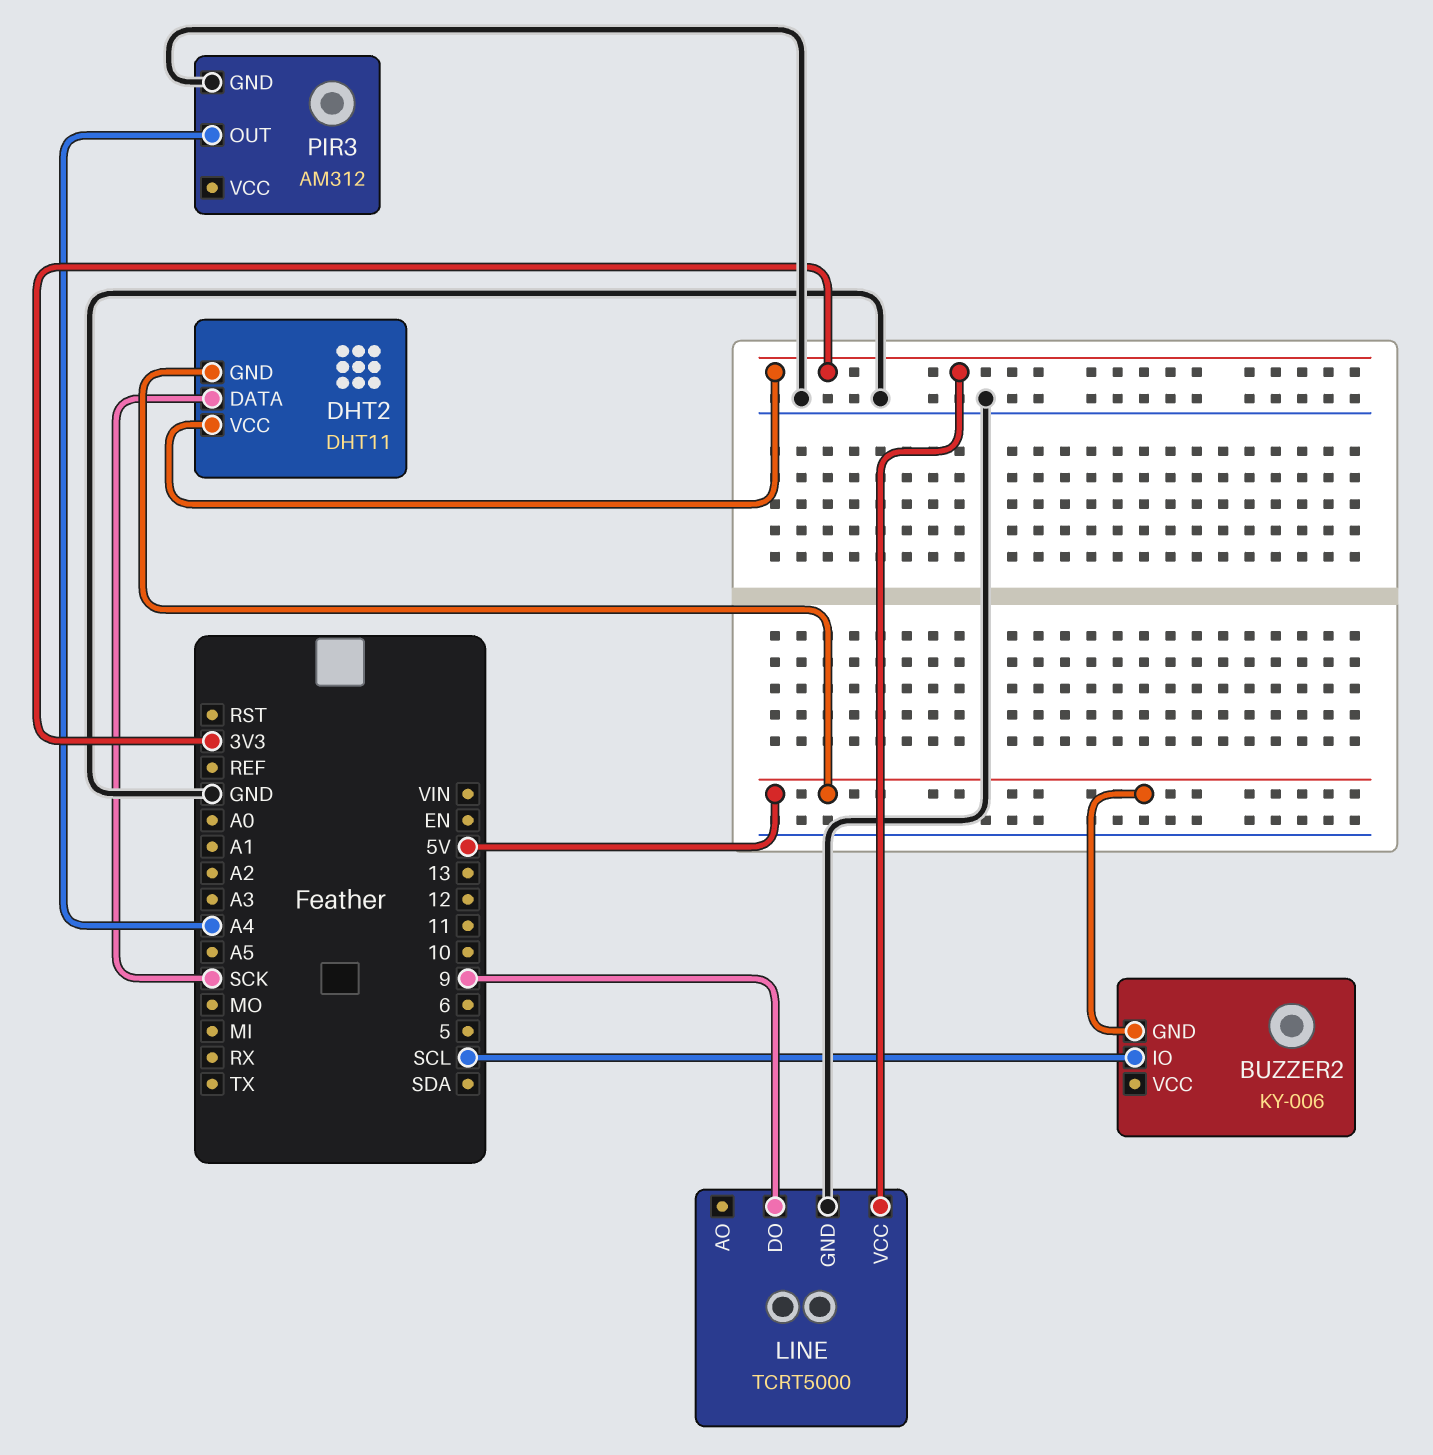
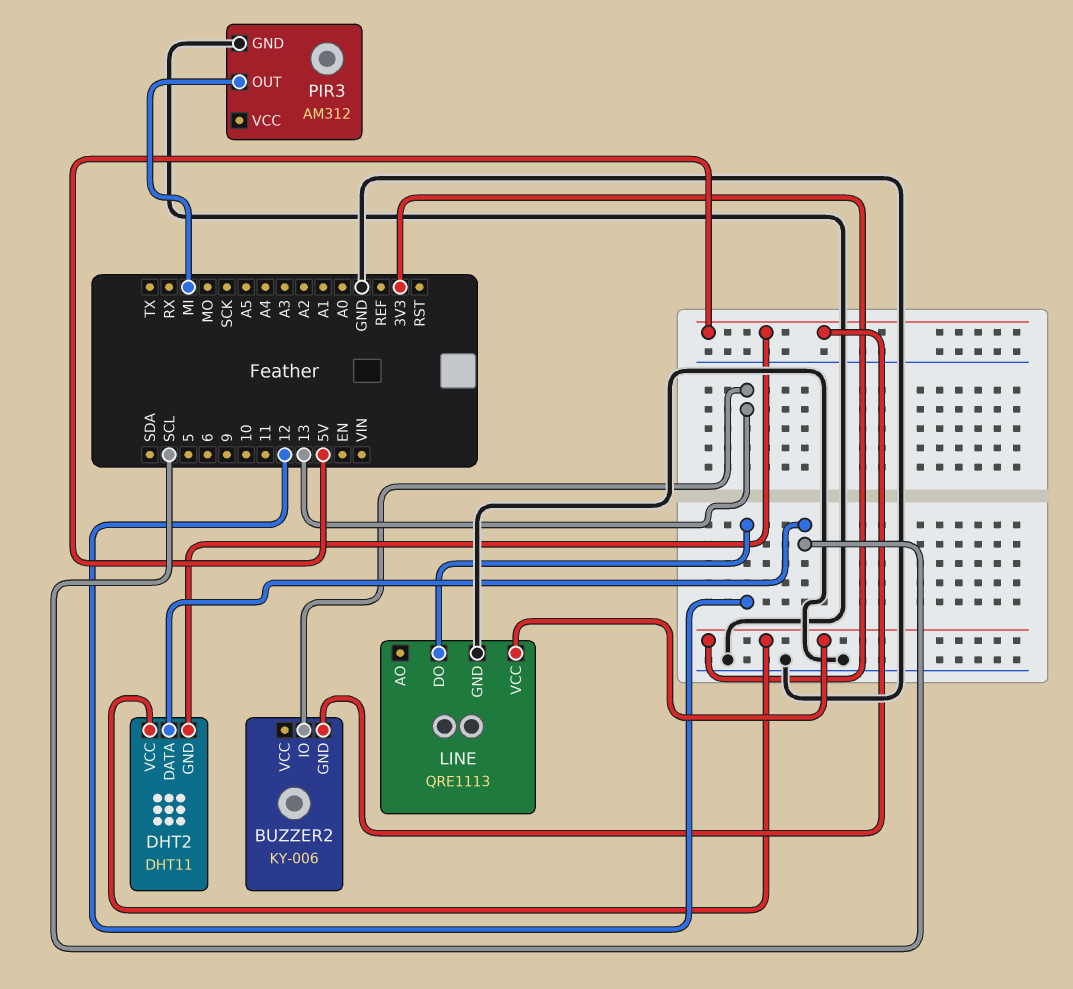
BUZZER2 pin IO: SCL -> 13
DHT2 pin DATA: SCK -> SCL
LINE: TCRT5000 -> QRE1113
LINE pin DO: 9 -> 12
PIR3 pin OUT: A4 -> MI

